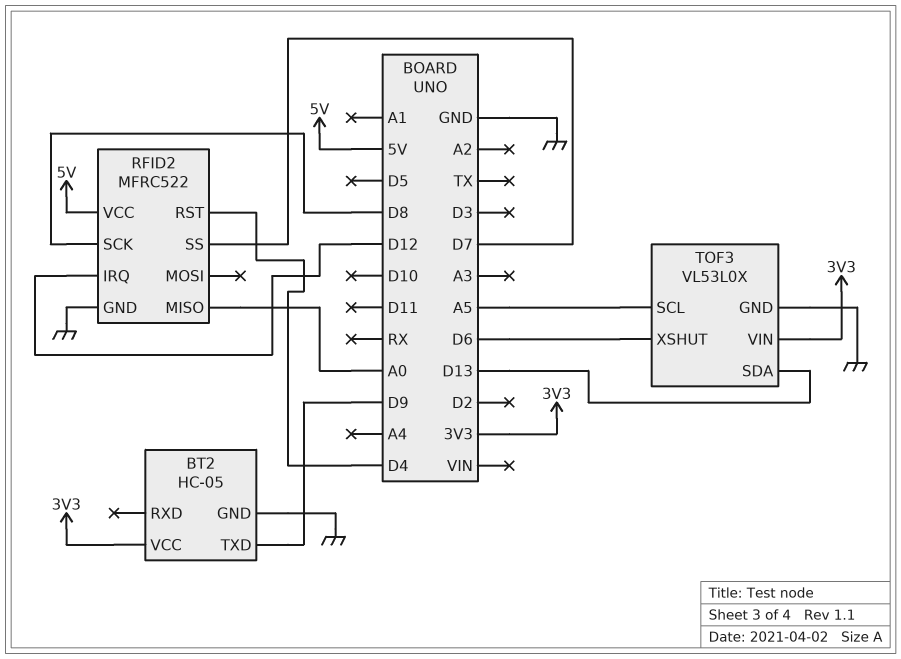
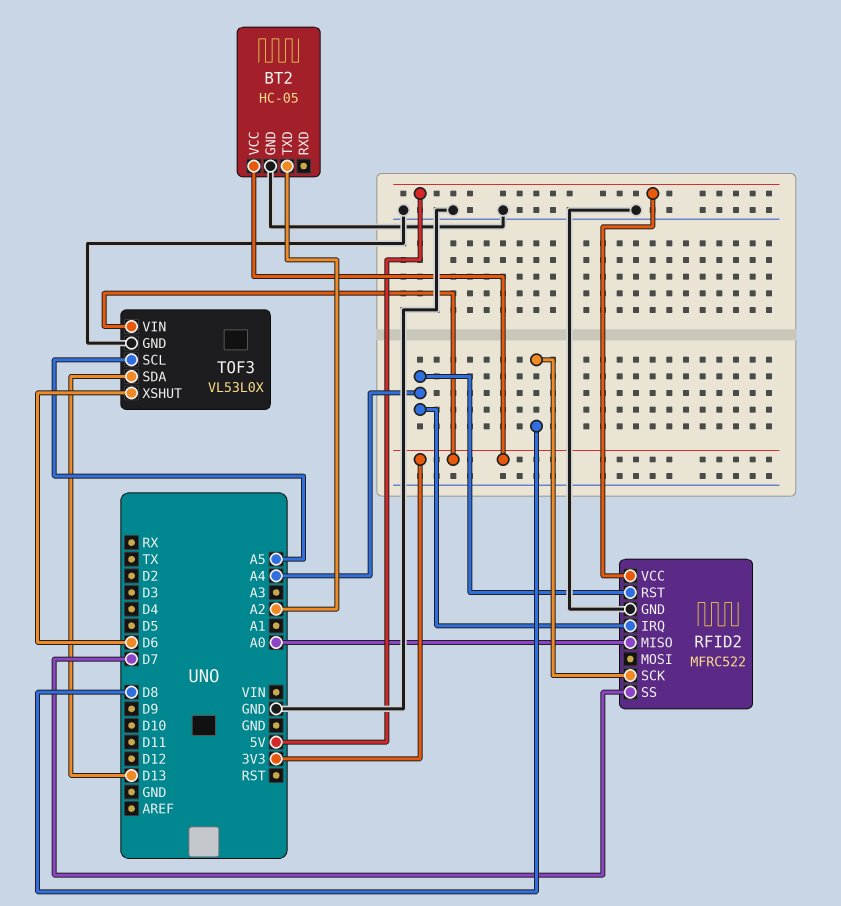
BT2 pin TXD: D9 -> A2
RFID2 pin IRQ: D12 -> A4
RFID2 pin RST: D4 -> A4

